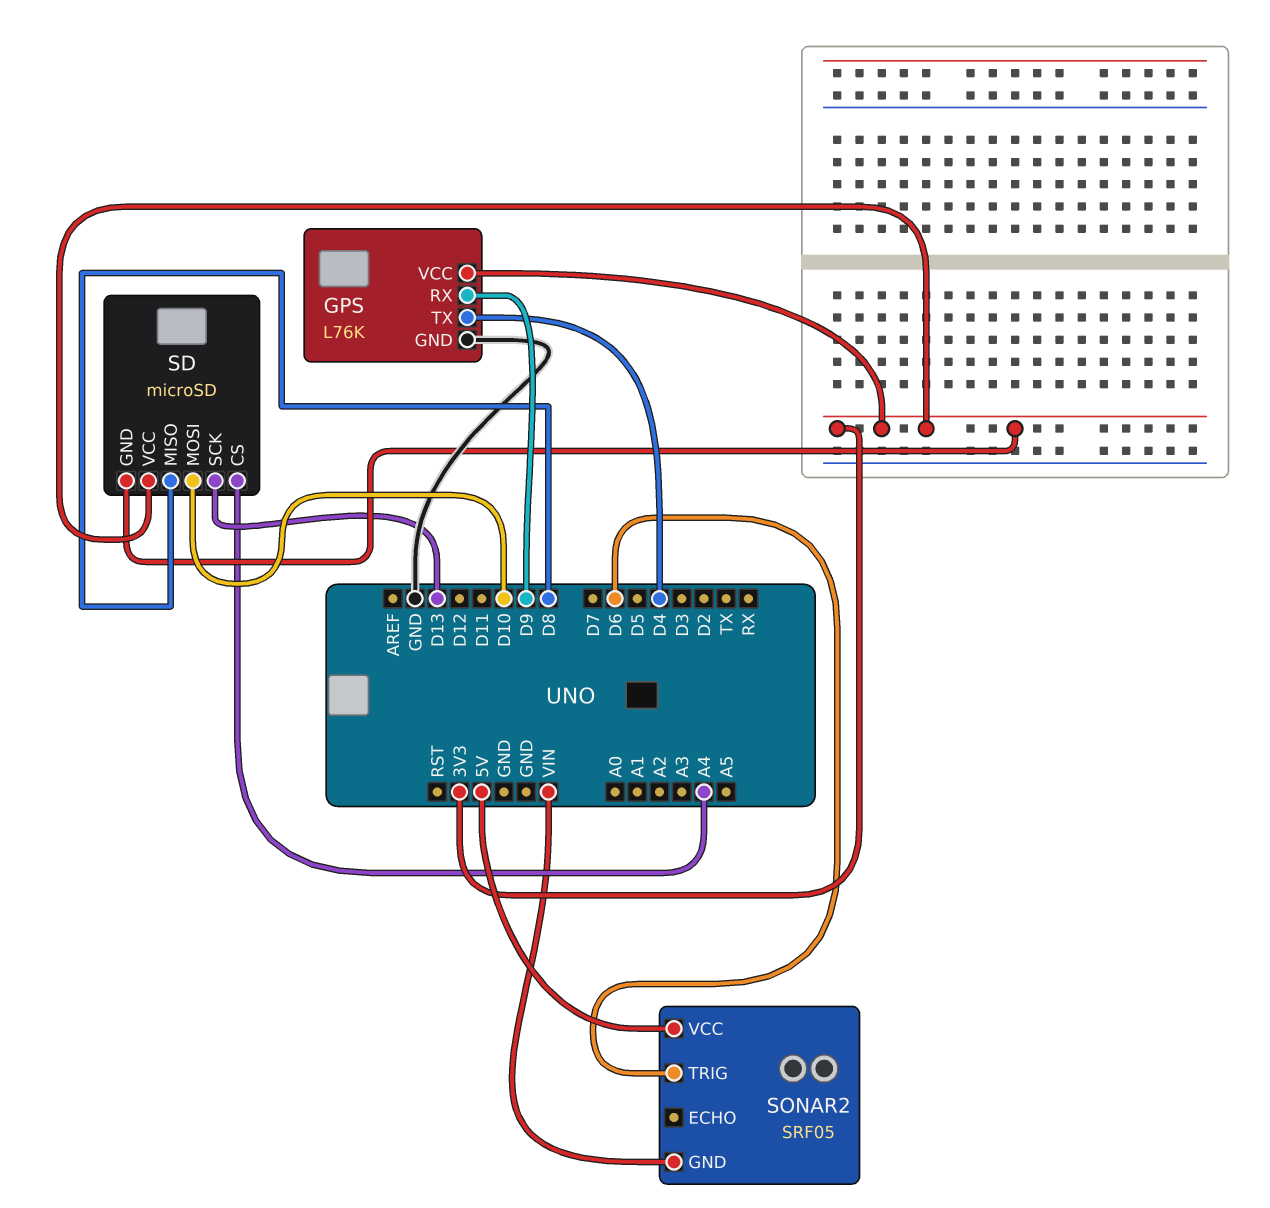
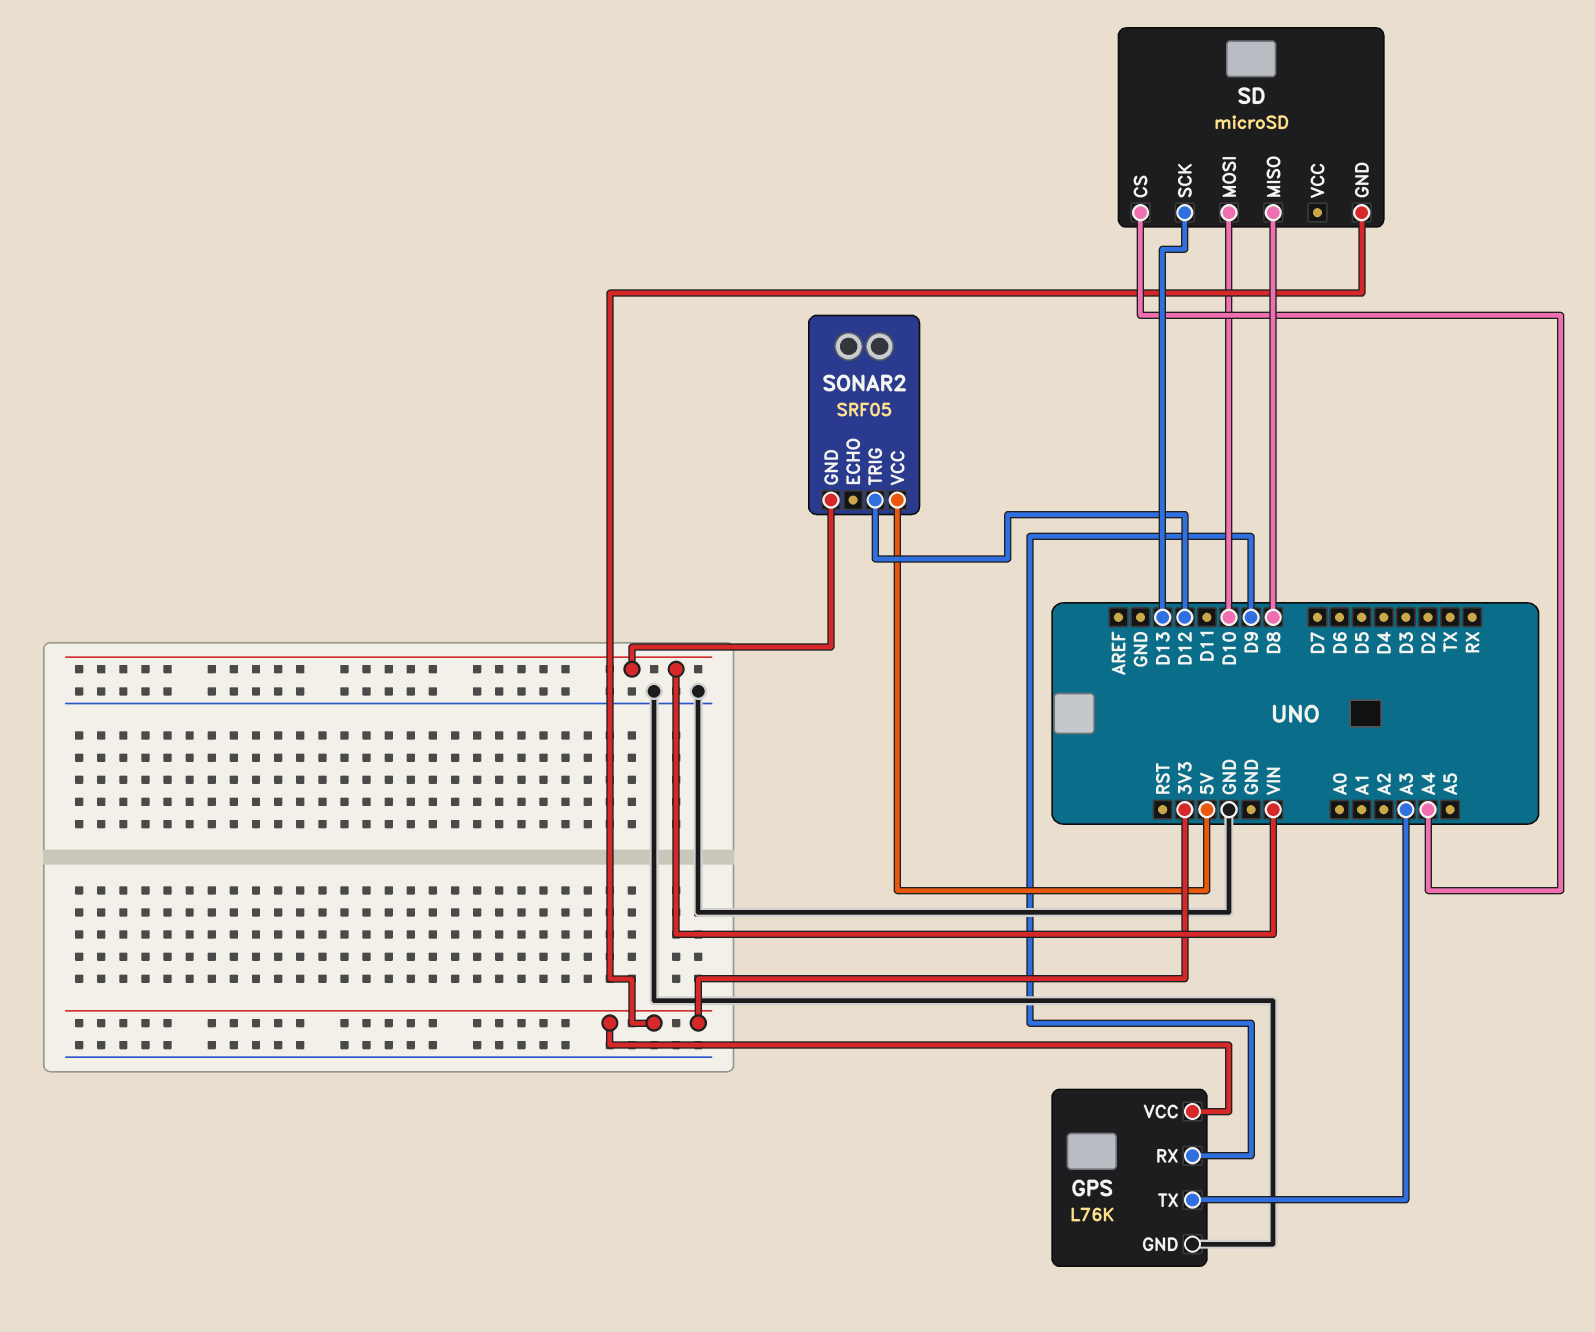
GPS pin TX: D4 -> A3
SD pin VCC: 3V3 -> none
SONAR2 pin TRIG: D6 -> D12

